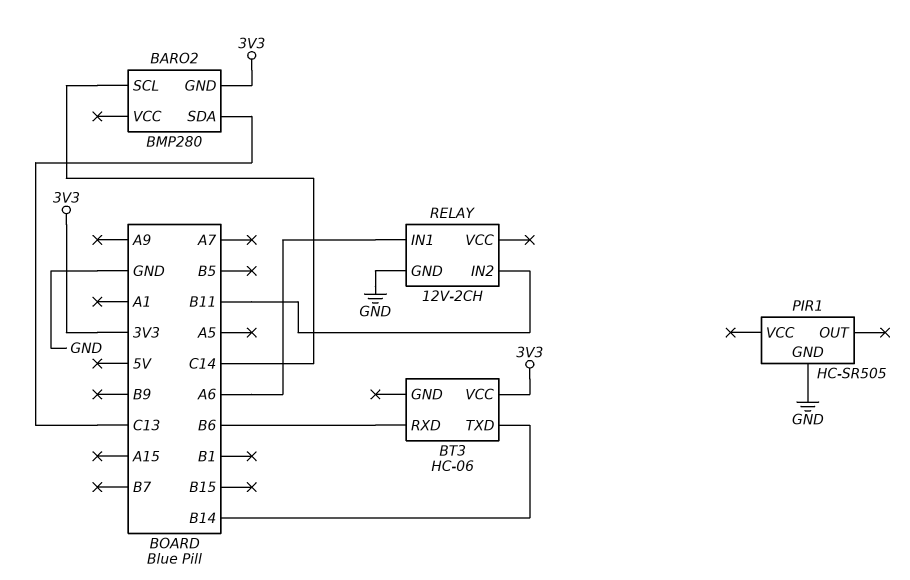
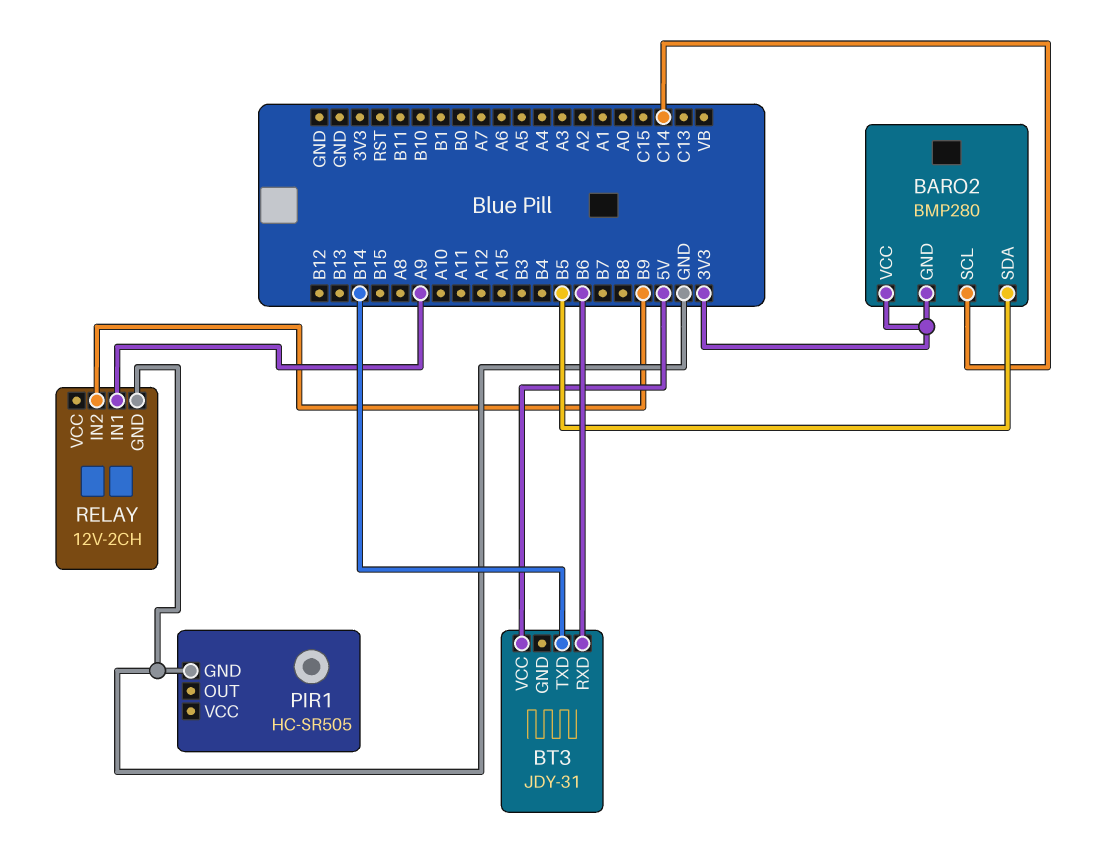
BARO2 pin SDA: C13 -> B5
BARO2 pin VCC: none -> 3V3
BT3: HC-06 -> JDY-31
BT3 pin VCC: 3V3 -> 5V
RELAY pin IN1: A6 -> A9
RELAY pin IN2: B11 -> B9

